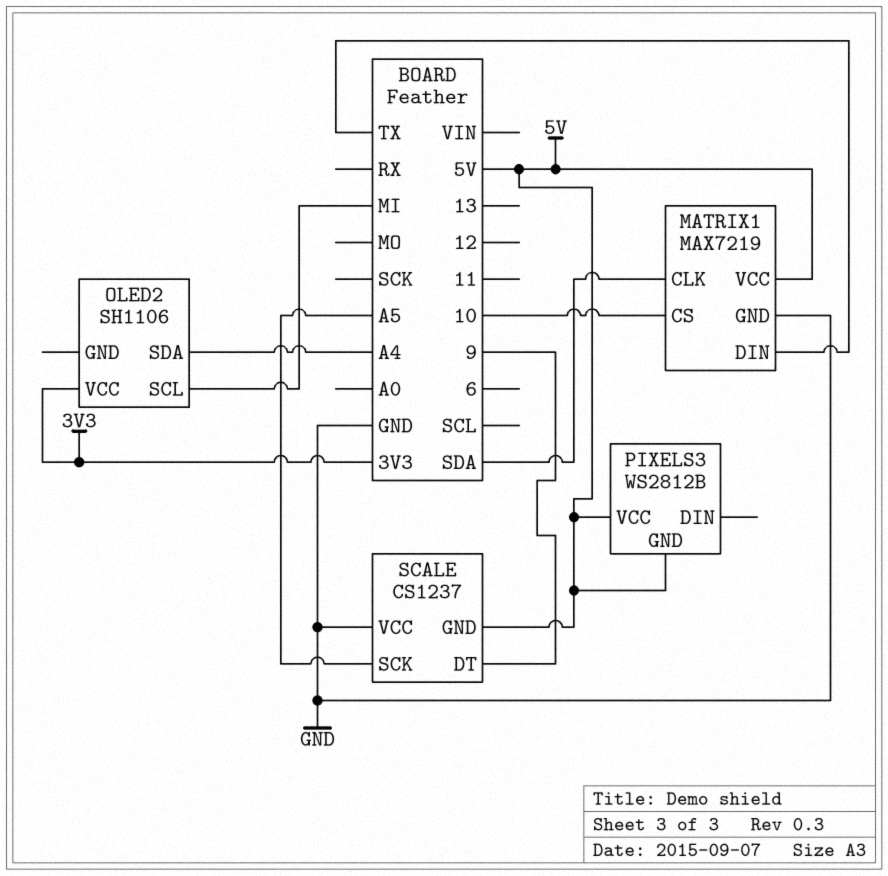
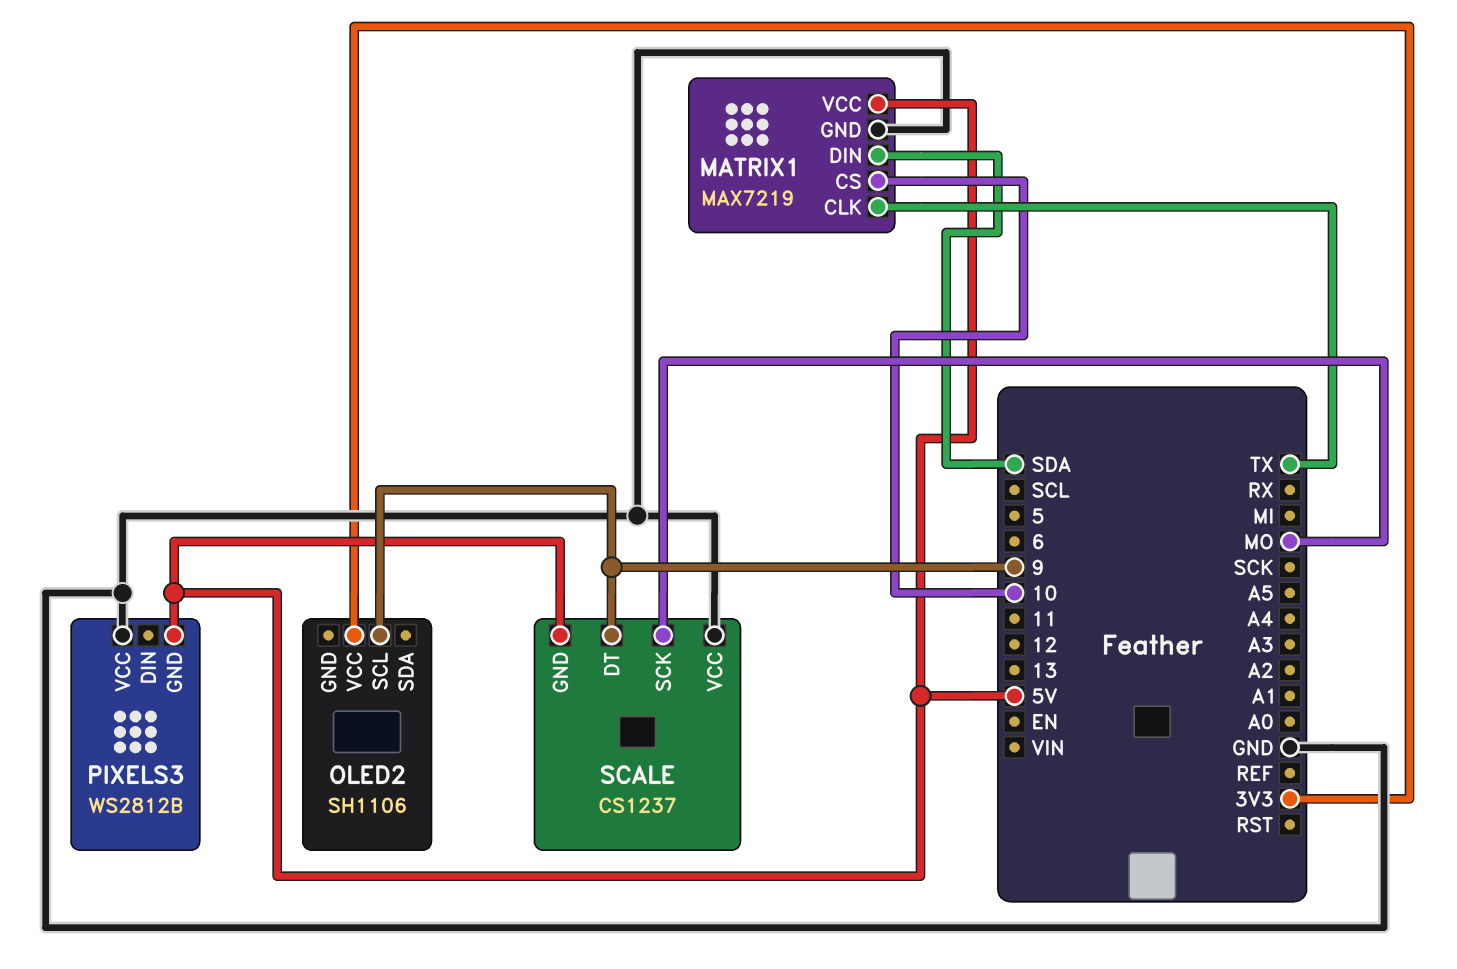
MATRIX1 pin CLK: SDA -> TX
MATRIX1 pin DIN: TX -> SDA
OLED2 pin SCL: MI -> 9
OLED2 pin SDA: A4 -> none
PIXELS3 pin VCC: 5V -> GND
SCALE pin SCK: A5 -> MO

